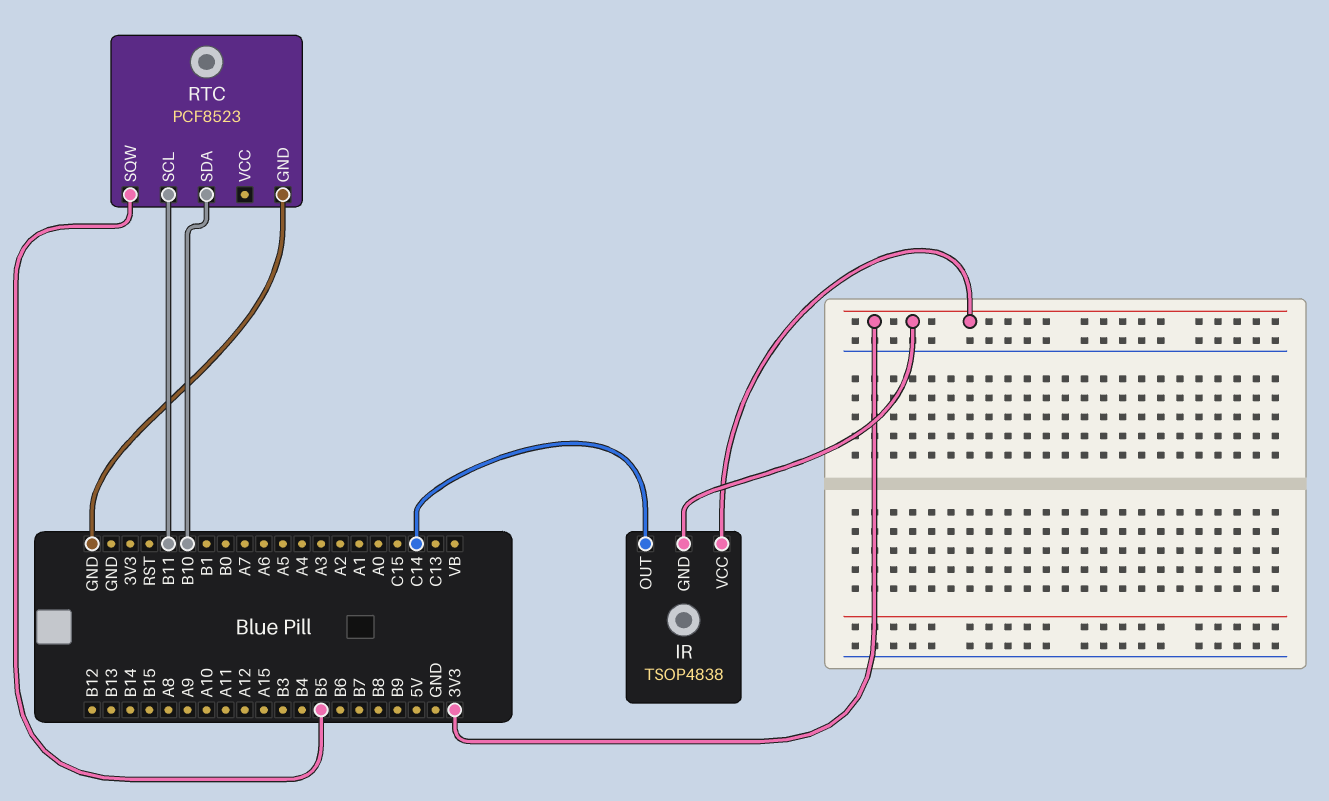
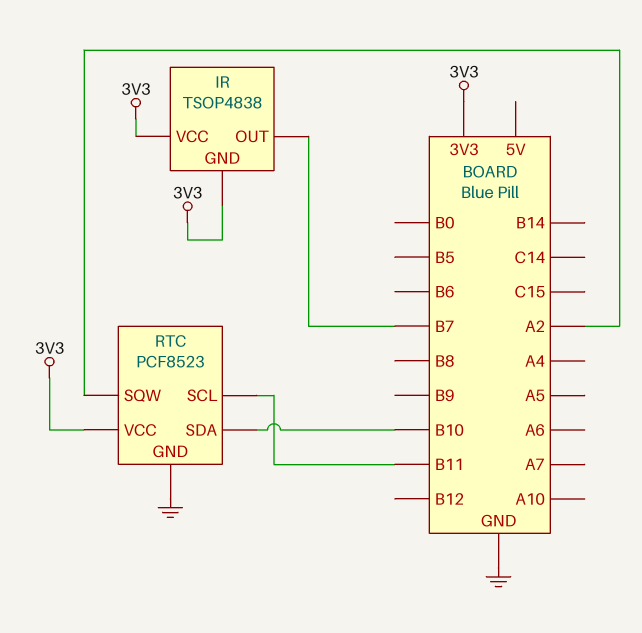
IR pin OUT: C14 -> B7
RTC pin SQW: B5 -> A2
RTC pin VCC: none -> 3V3

